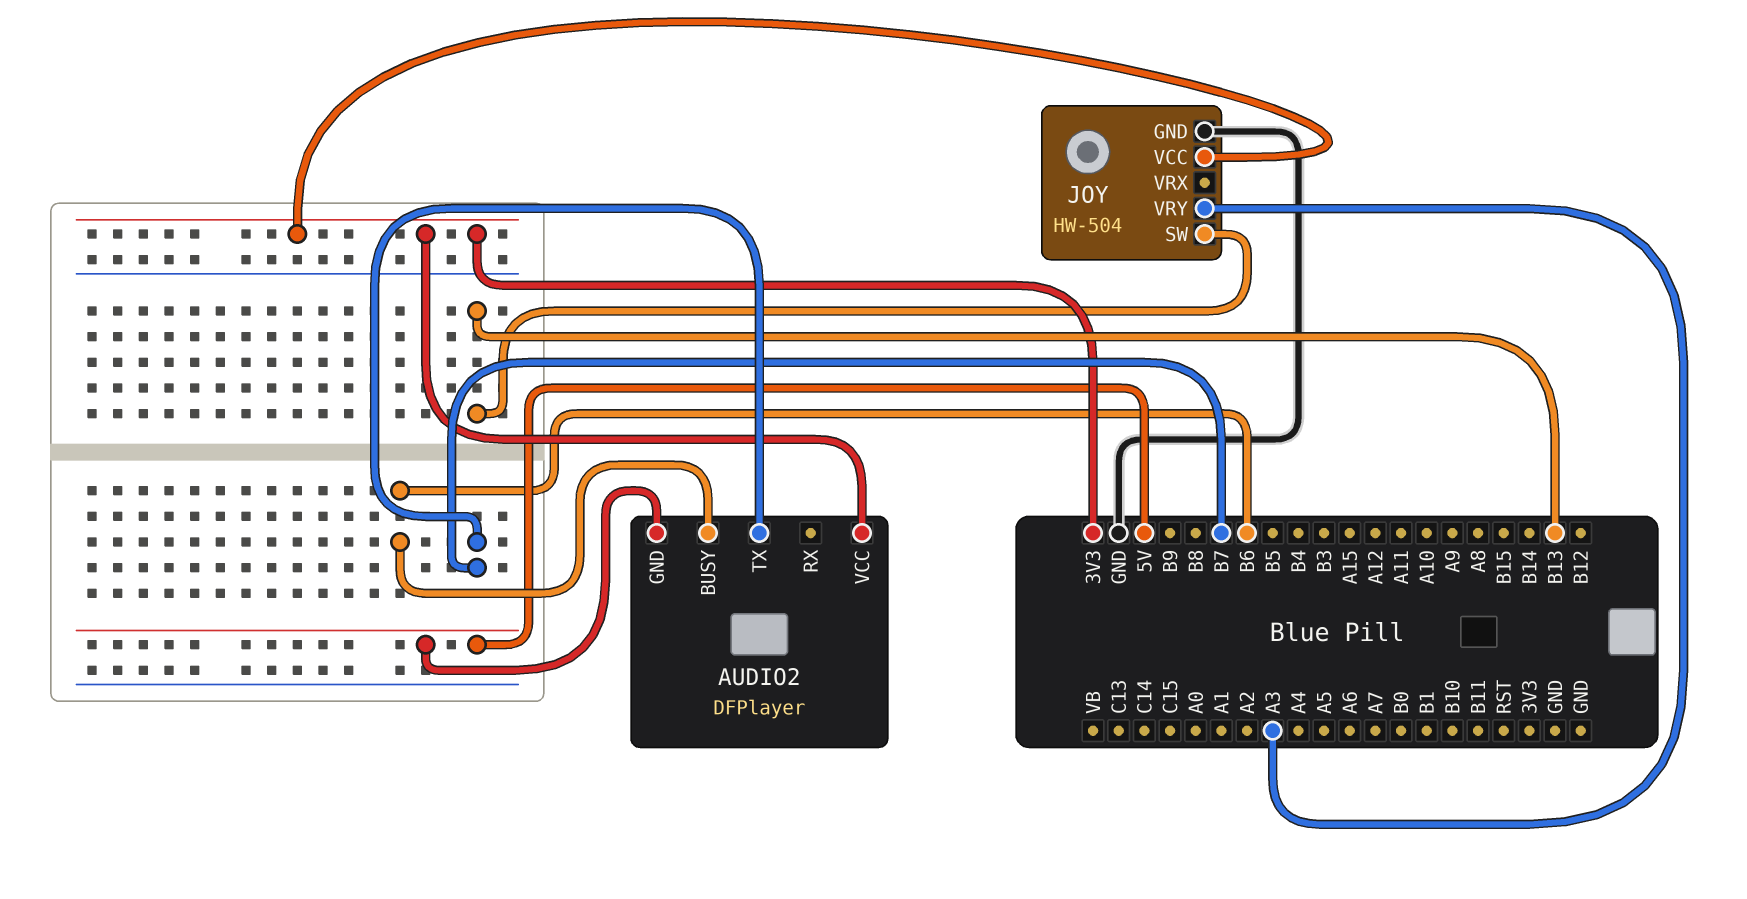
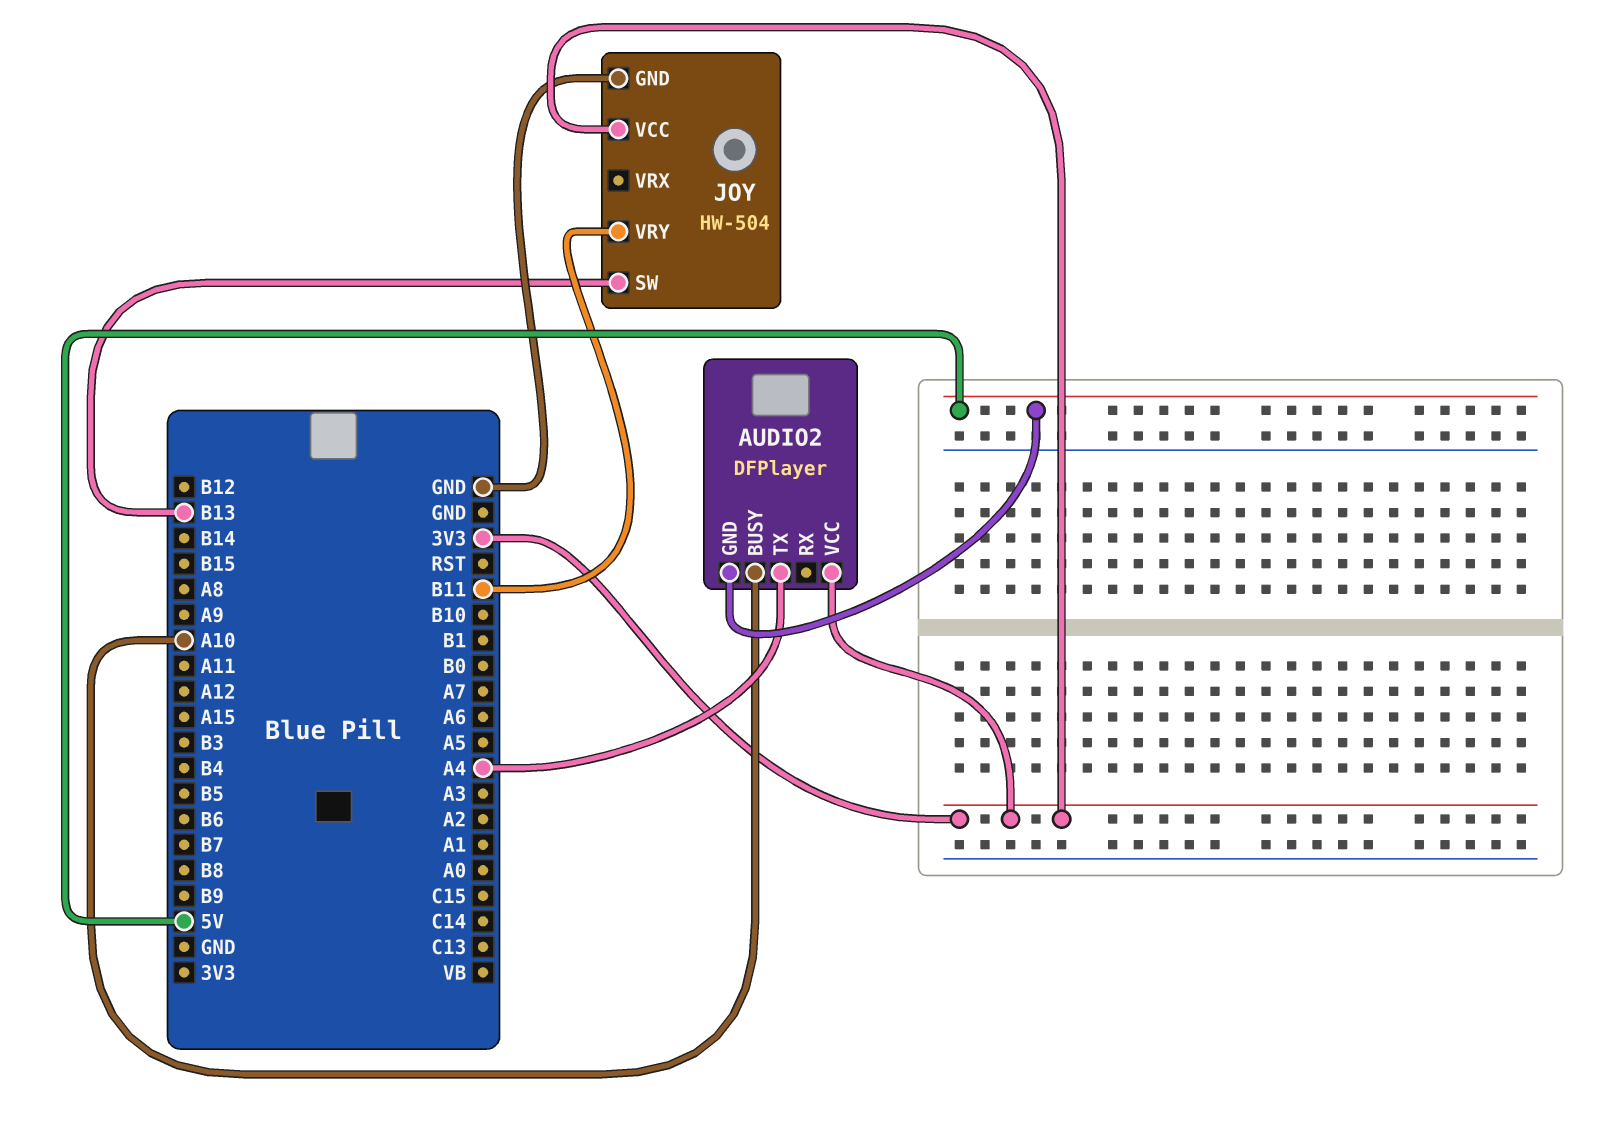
AUDIO2 pin BUSY: B6 -> A10
AUDIO2 pin TX: B7 -> A4
JOY pin VRY: A3 -> B11

